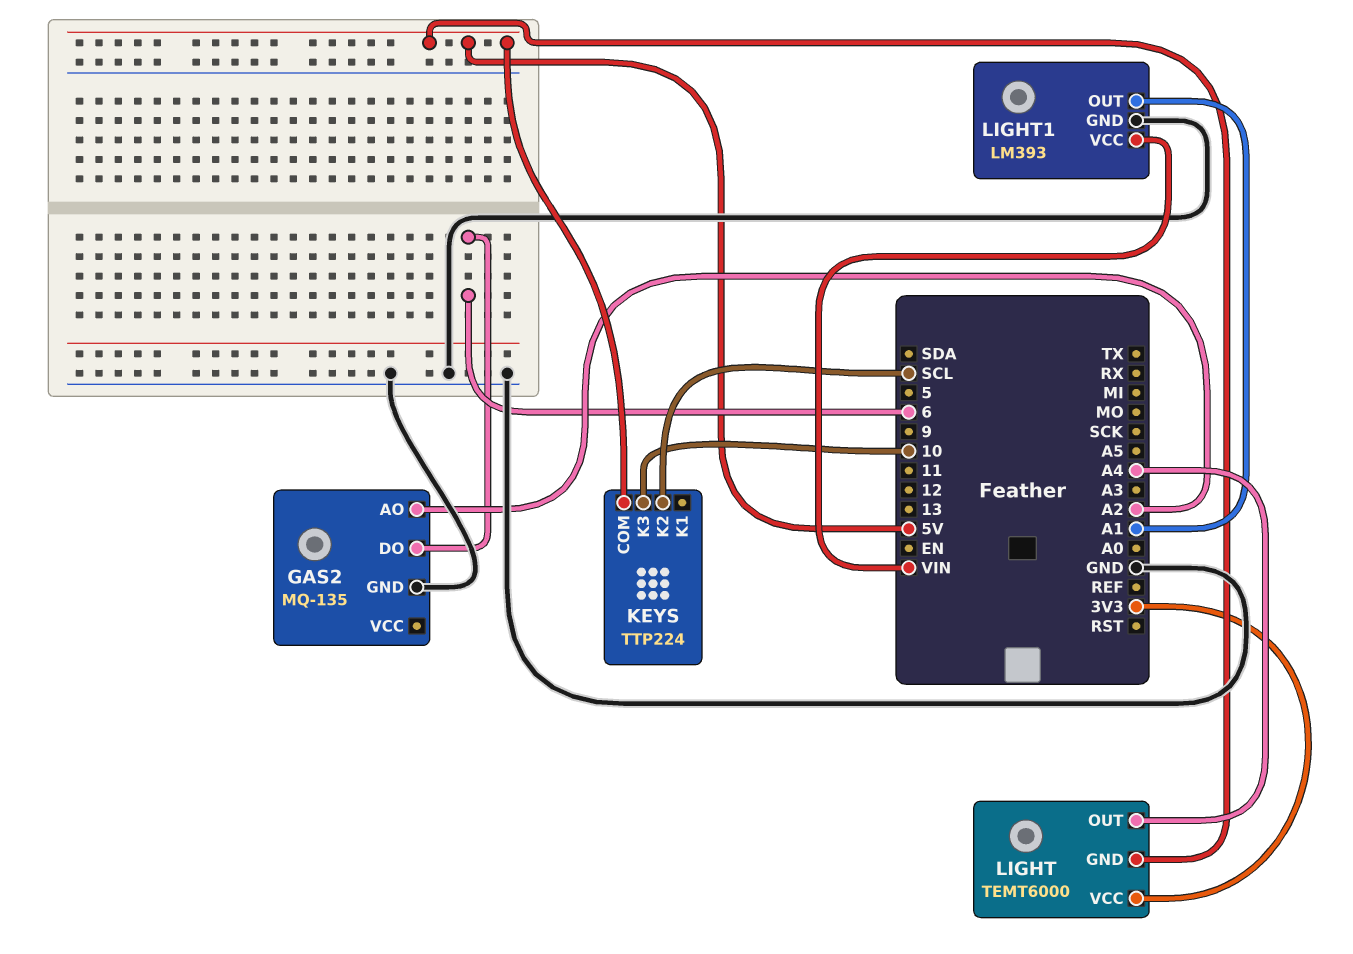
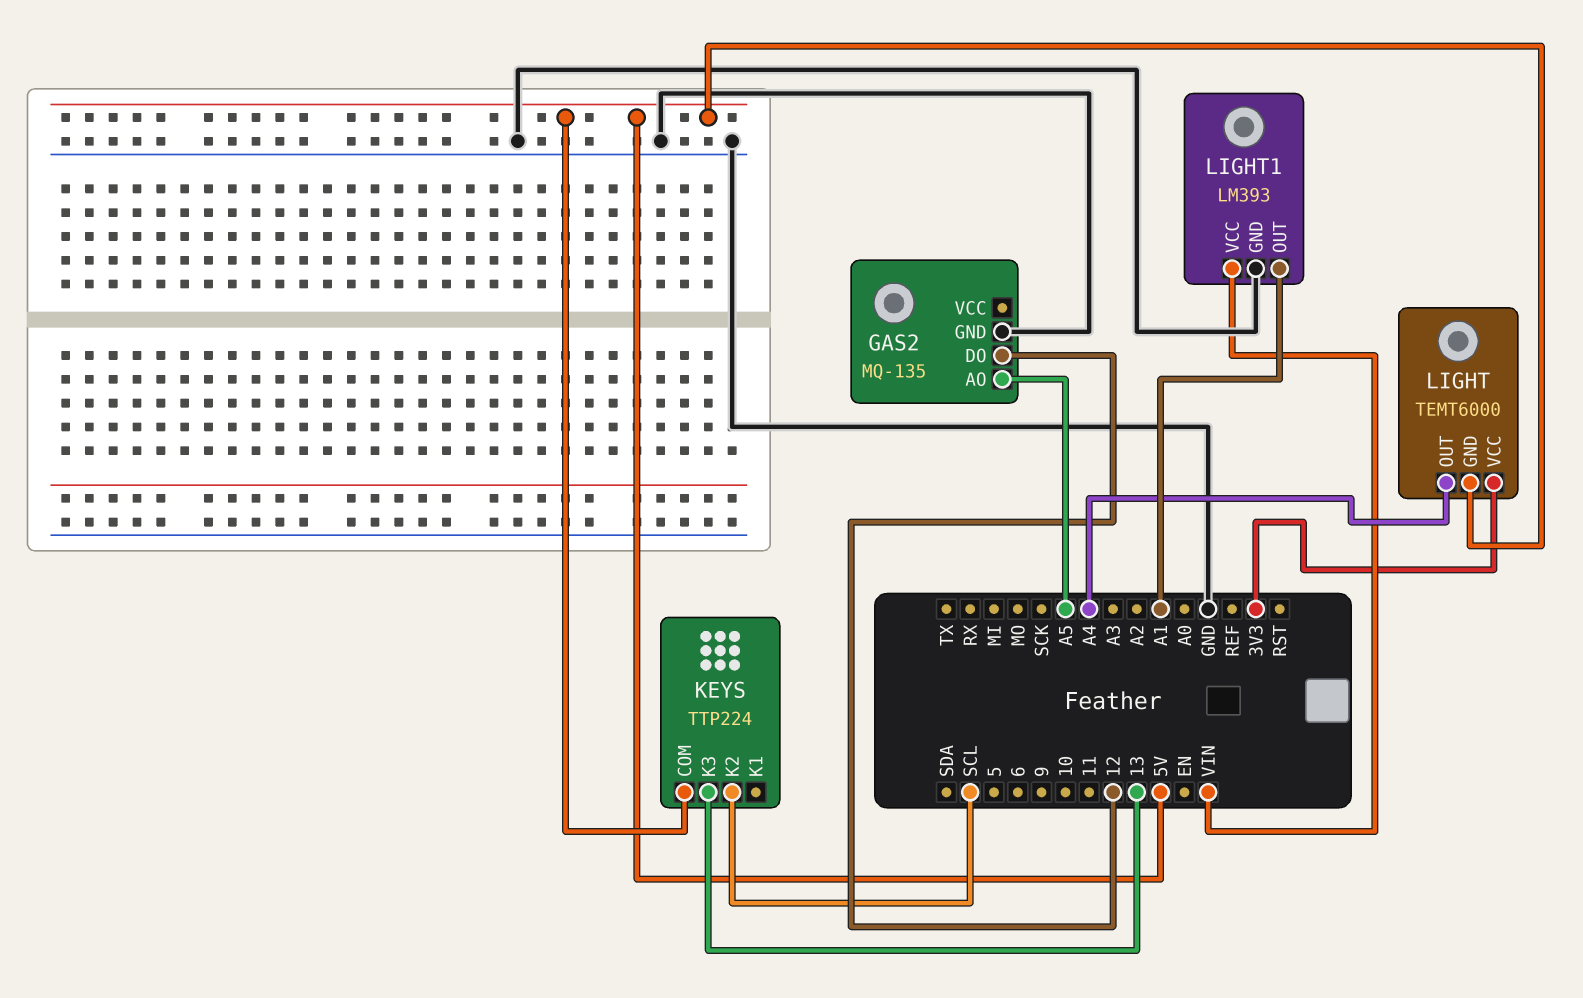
GAS2 pin AO: A2 -> A5
GAS2 pin DO: 6 -> 12
KEYS pin K3: 10 -> 13

